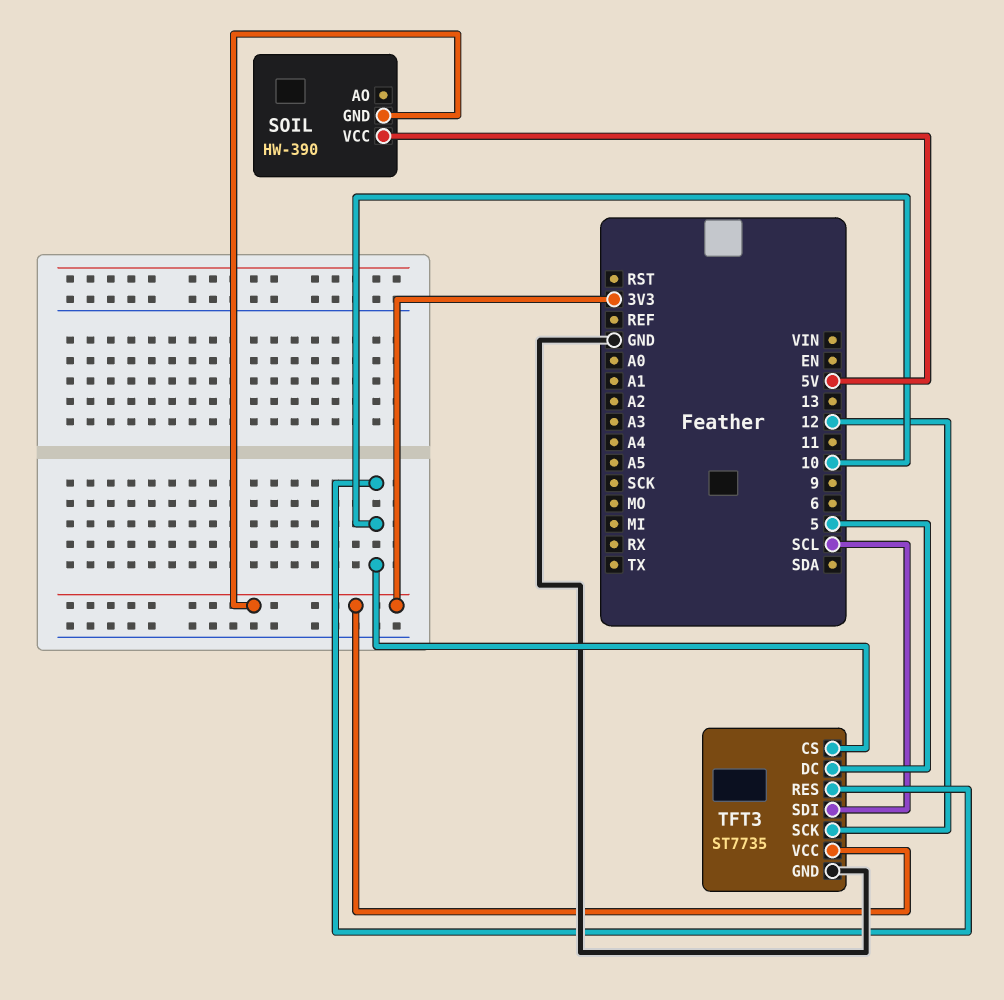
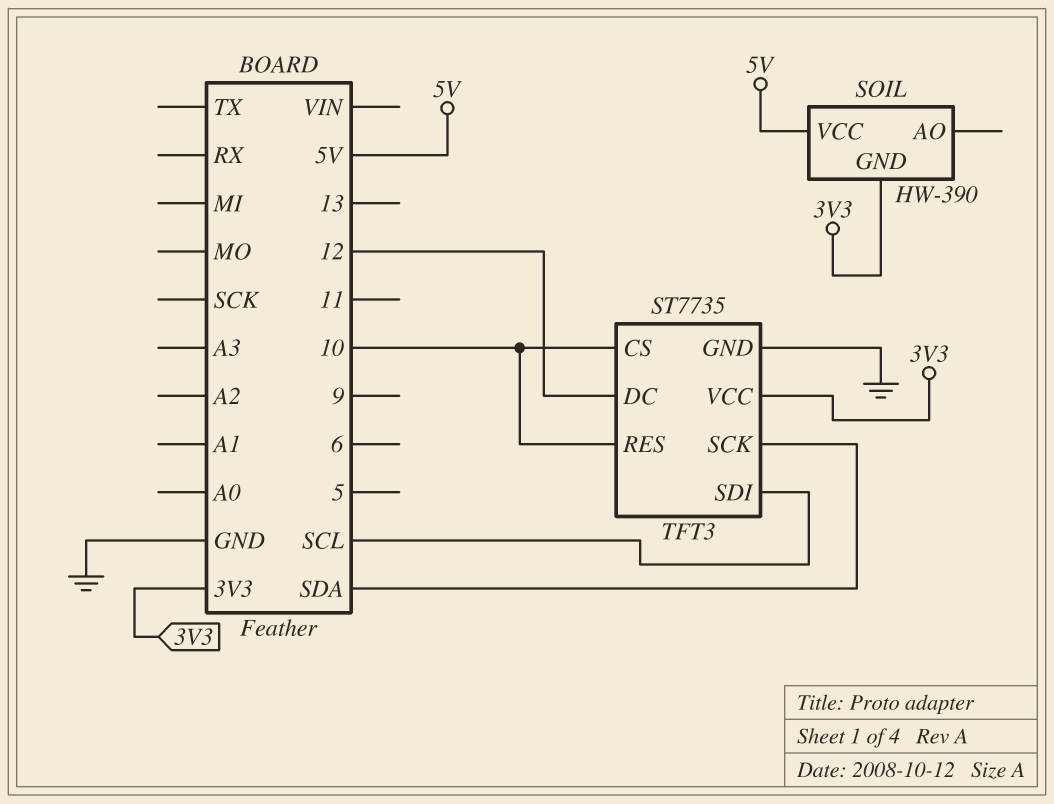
TFT3 pin DC: 5 -> 12
TFT3 pin SCK: 12 -> SDA

